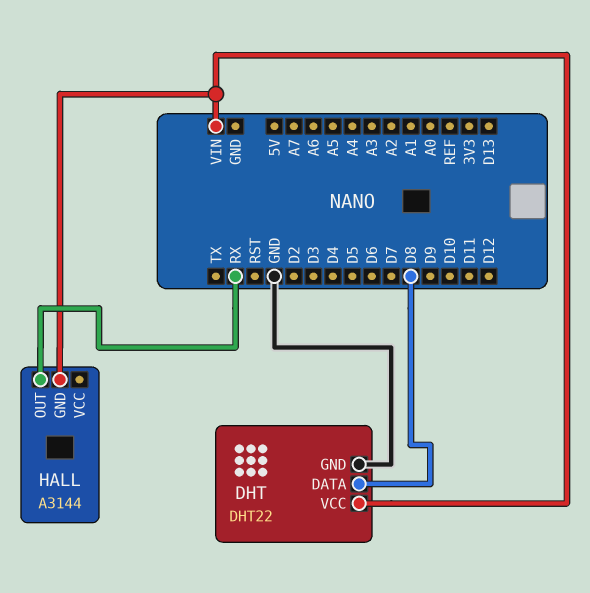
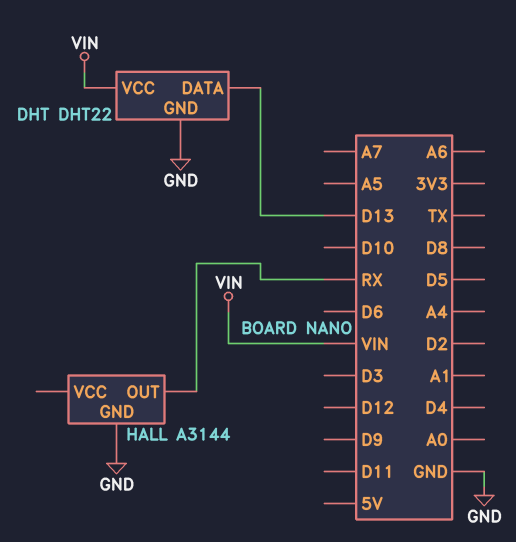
DHT pin DATA: D8 -> D13
HALL pin GND: VIN -> GND

